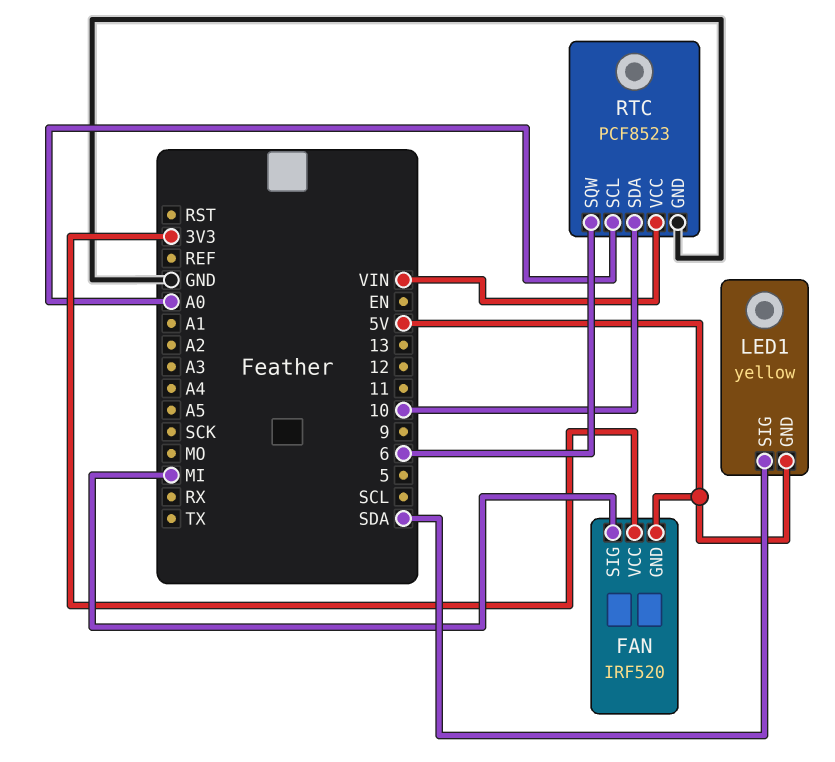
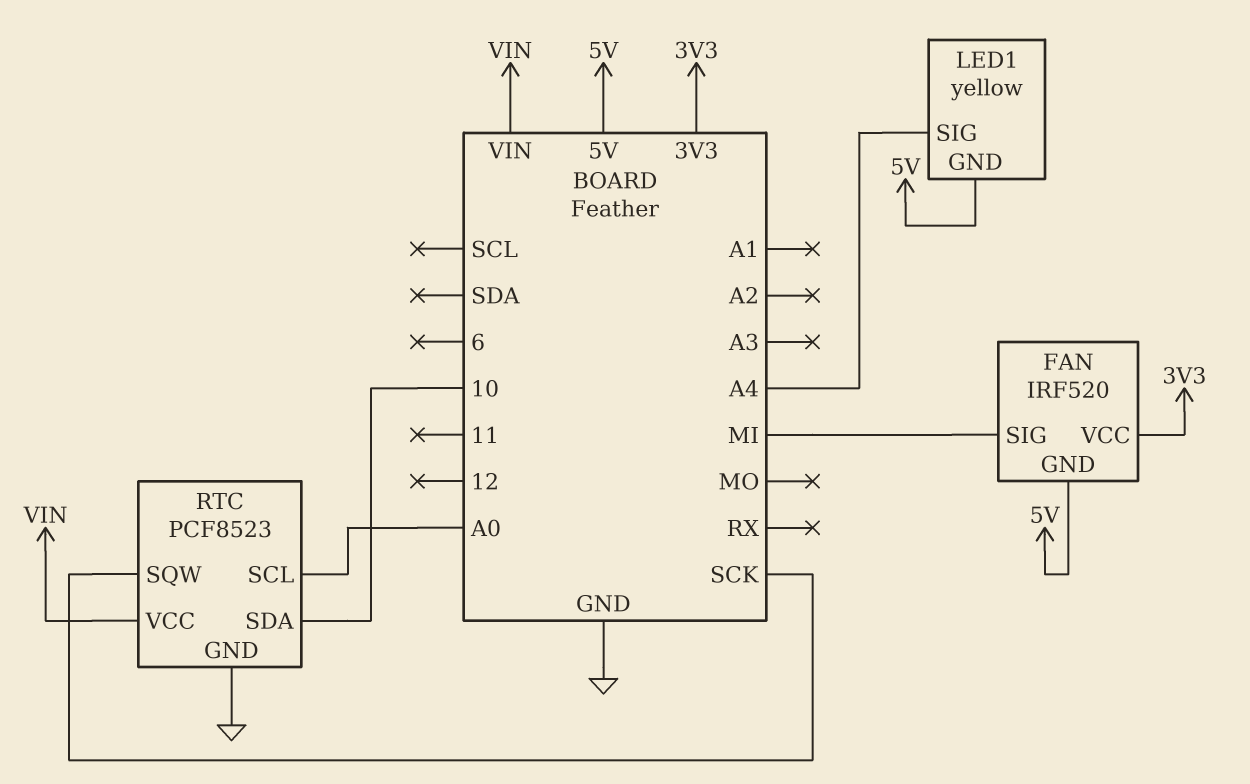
LED1 pin SIG: SDA -> A4
RTC pin SQW: 6 -> SCK

